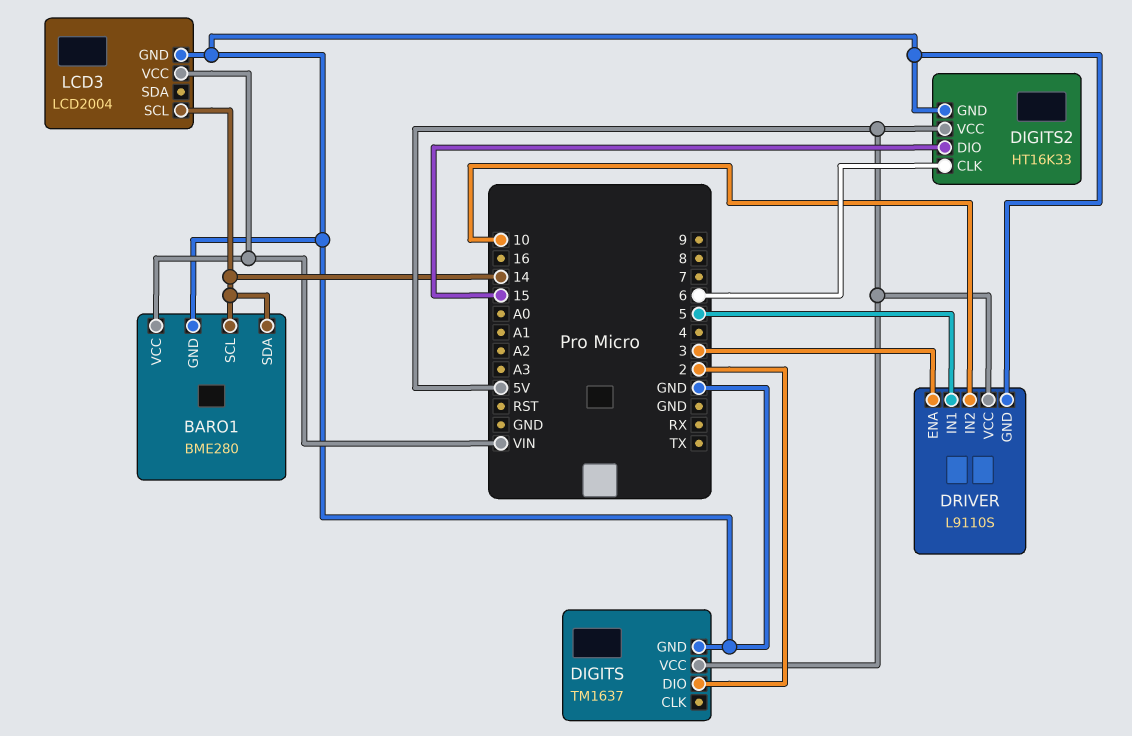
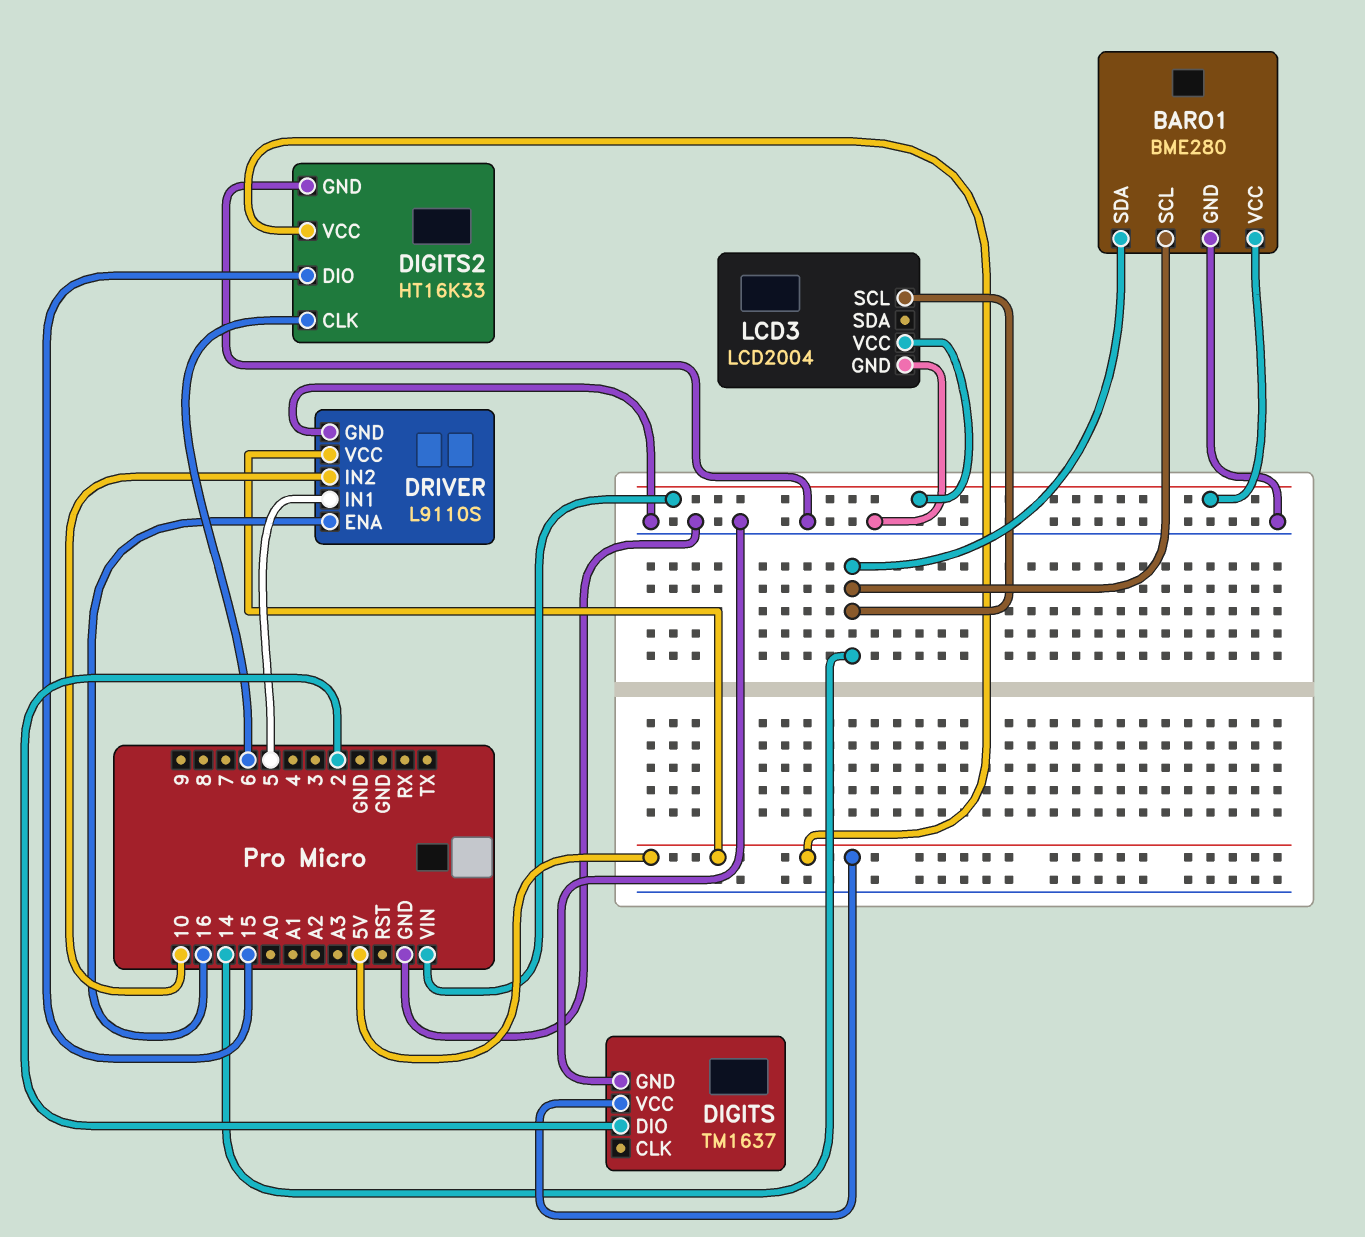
DRIVER pin ENA: 3 -> 16

